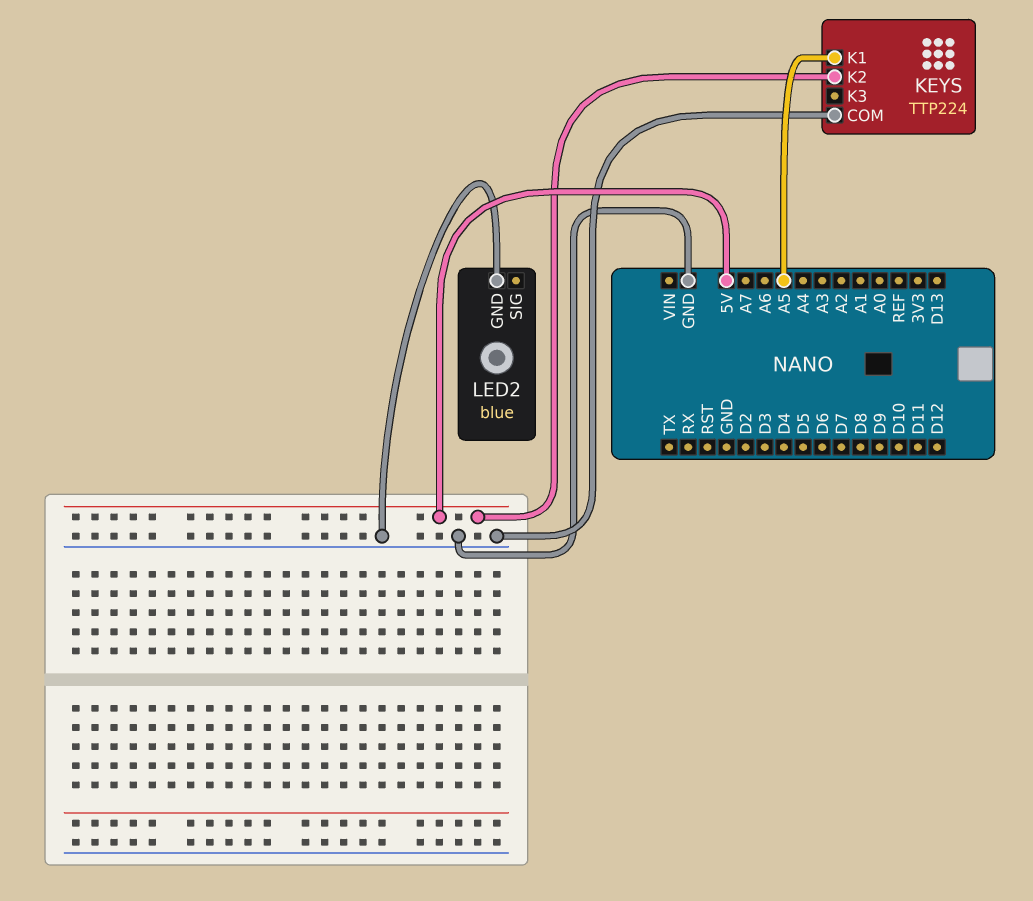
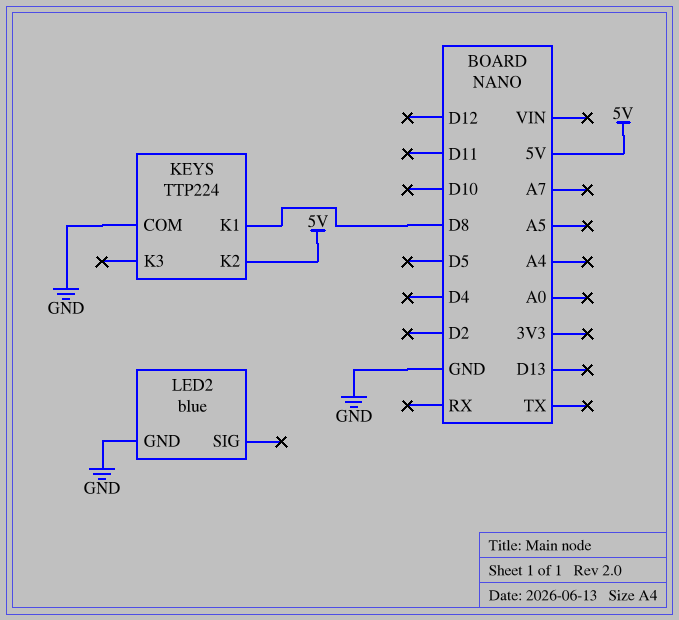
KEYS pin K1: A5 -> D8

